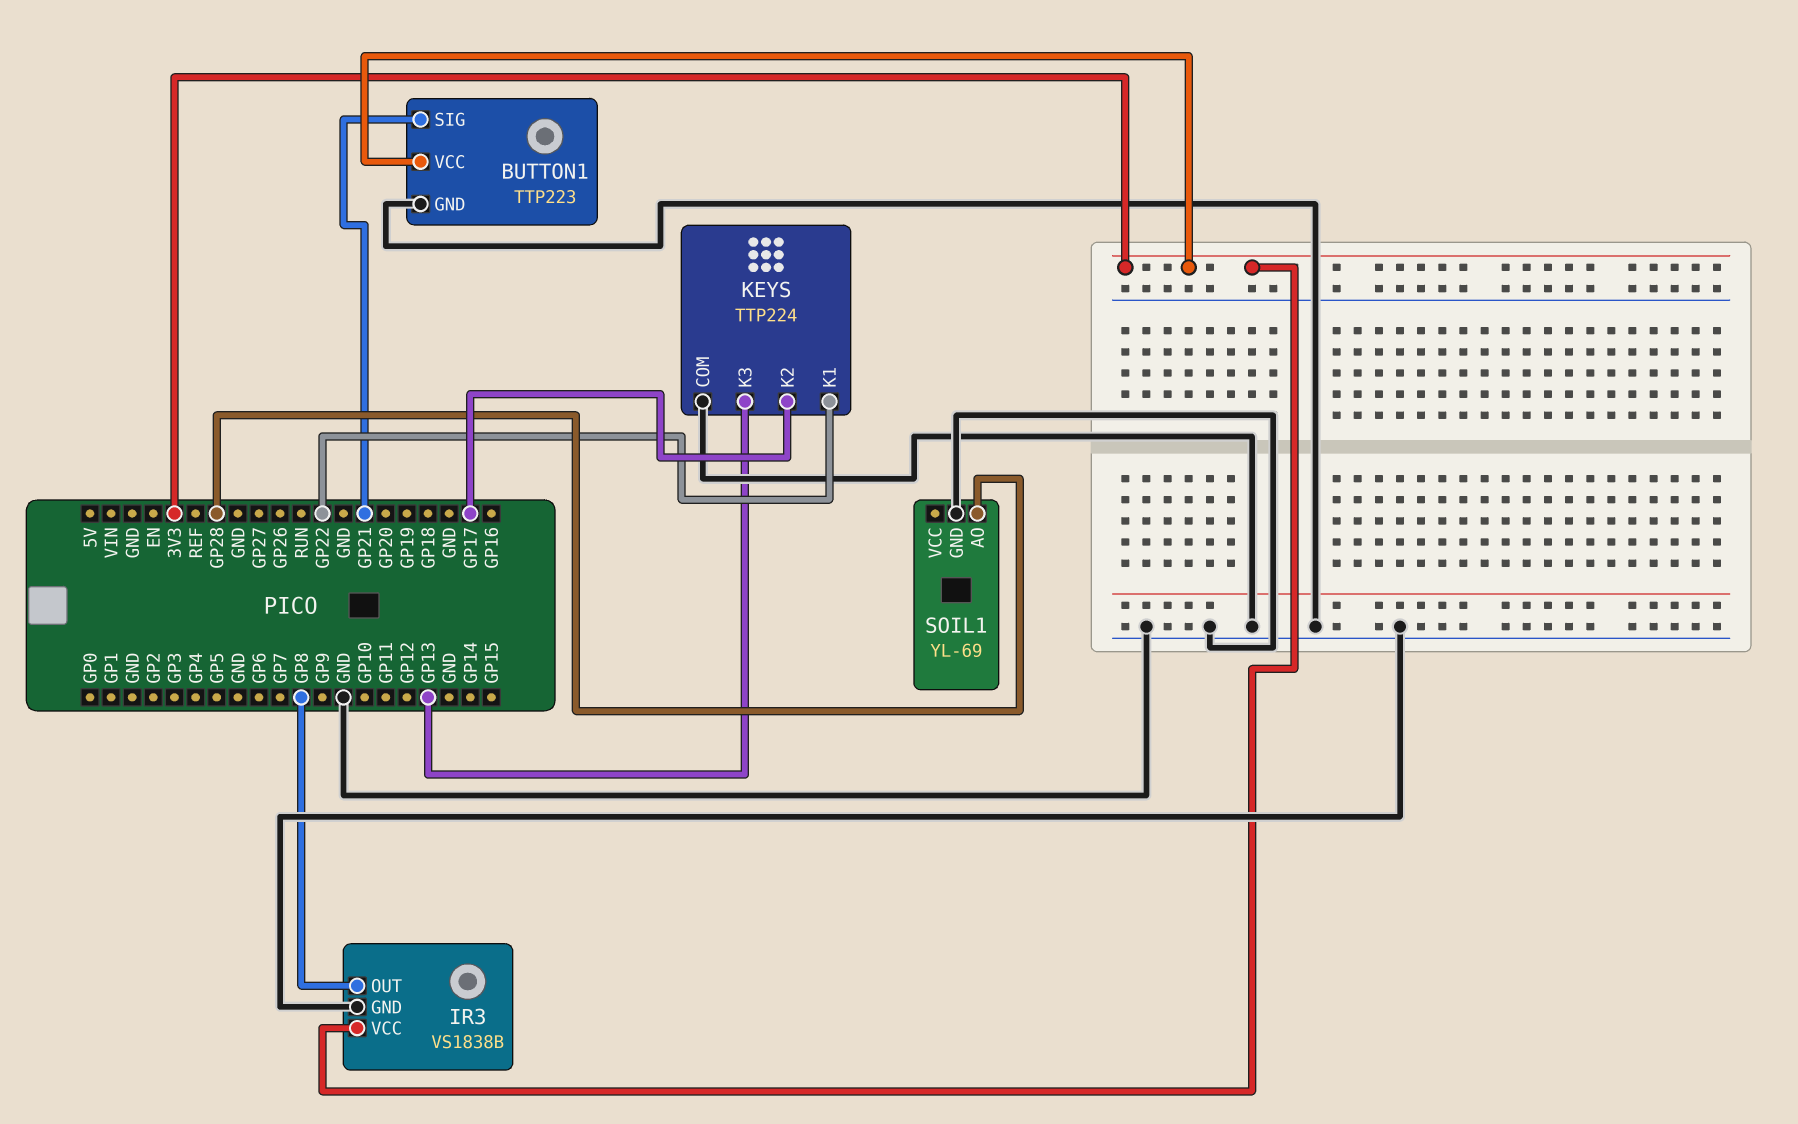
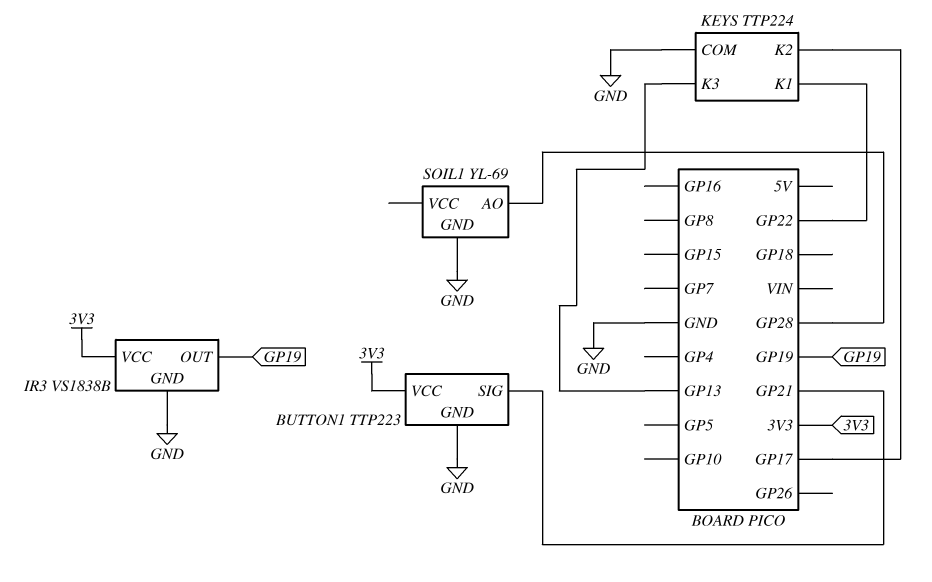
IR3 pin OUT: GP8 -> GP19

